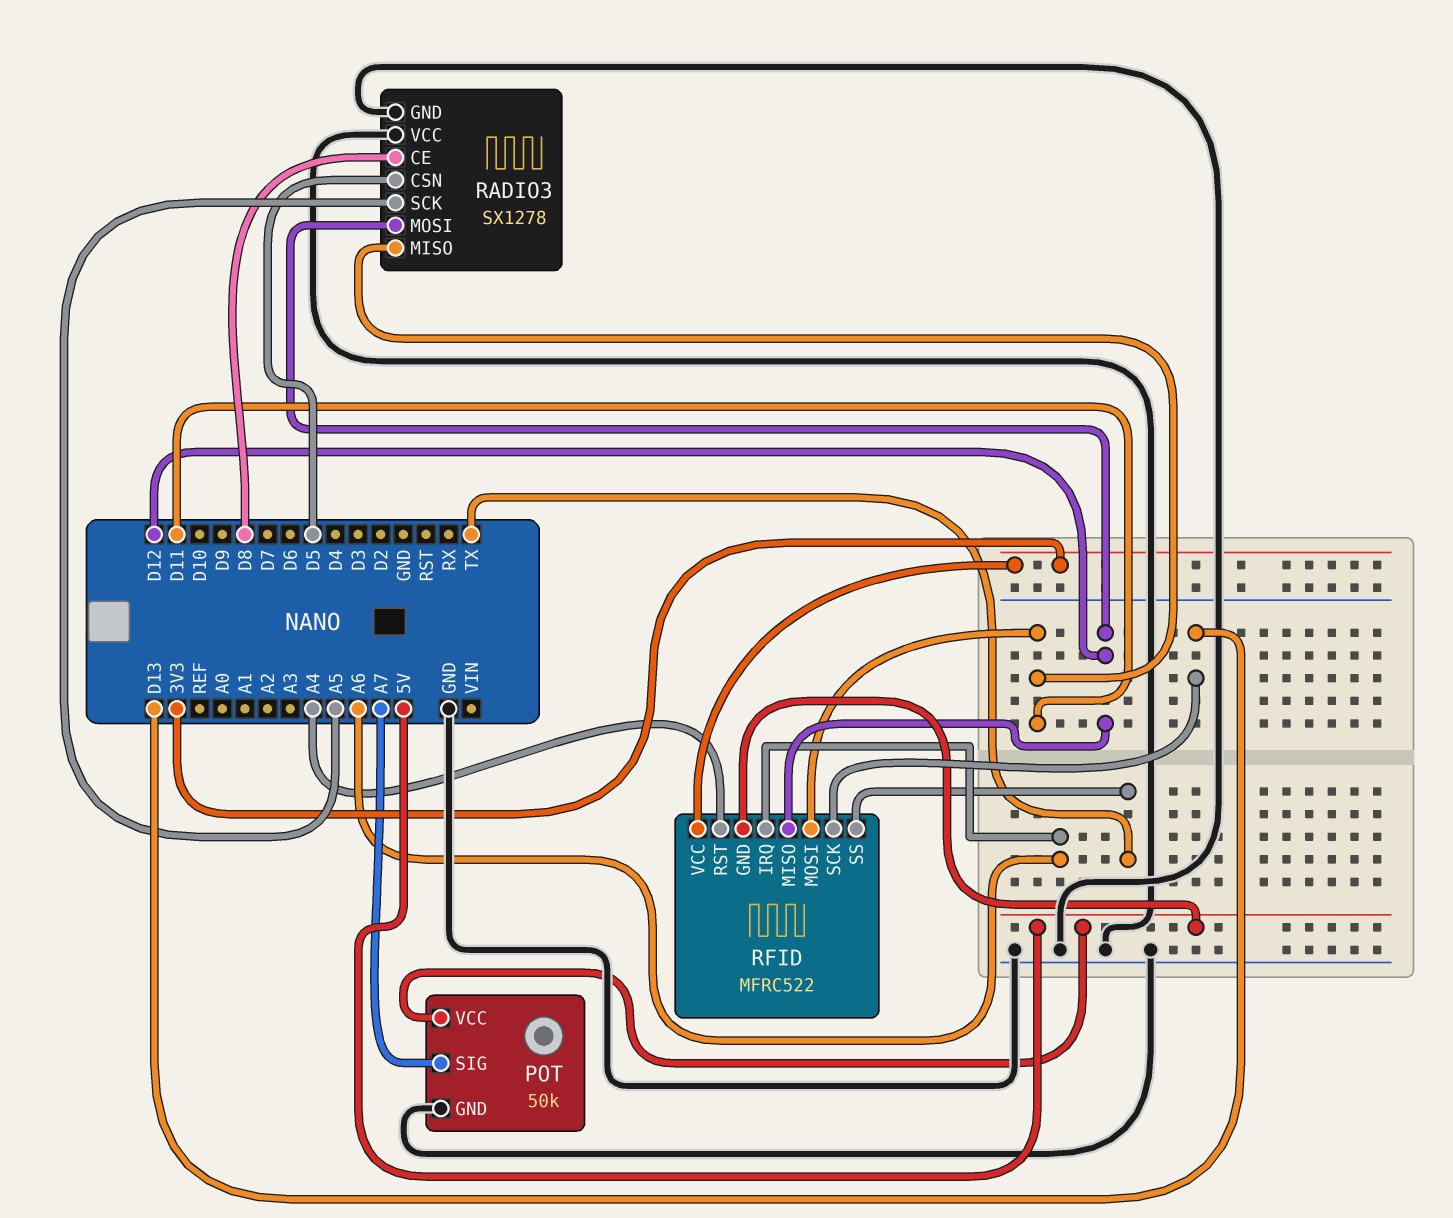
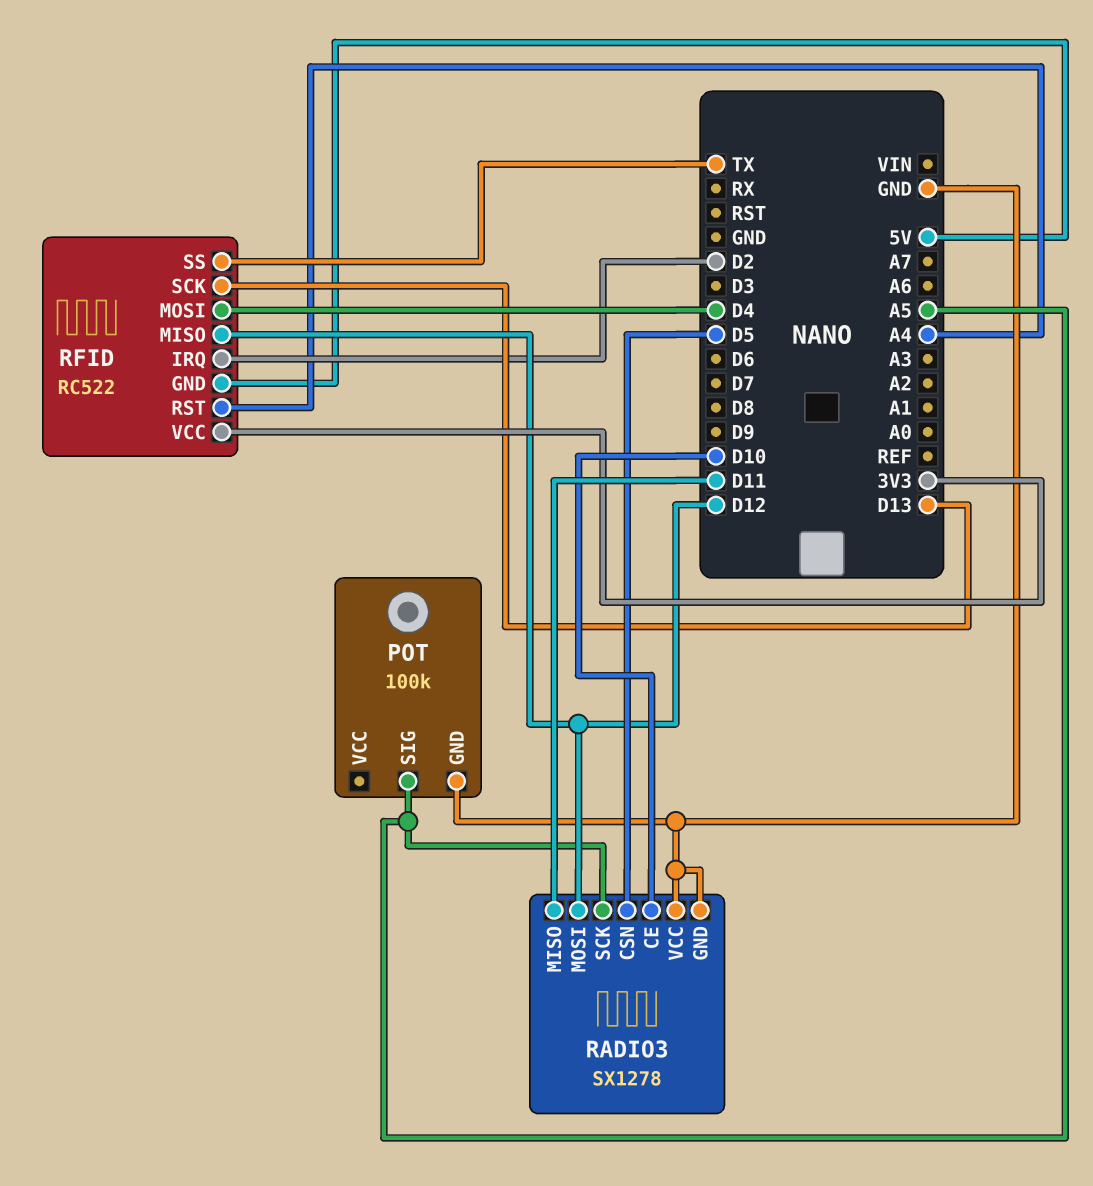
POT: 50k -> 100k
POT pin SIG: A7 -> A5
POT pin VCC: 5V -> none
RADIO3 pin CE: D8 -> D10
RFID: MFRC522 -> RC522
RFID pin IRQ: A6 -> D2
RFID pin MOSI: D11 -> D4

